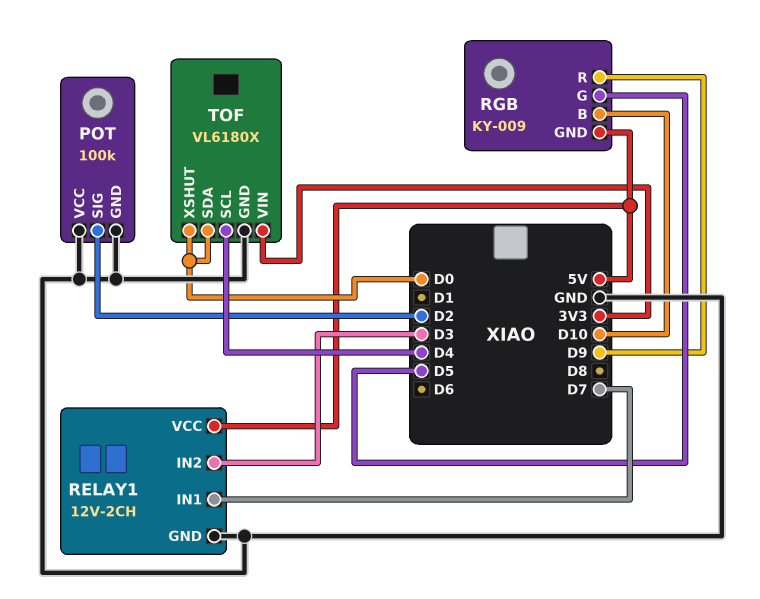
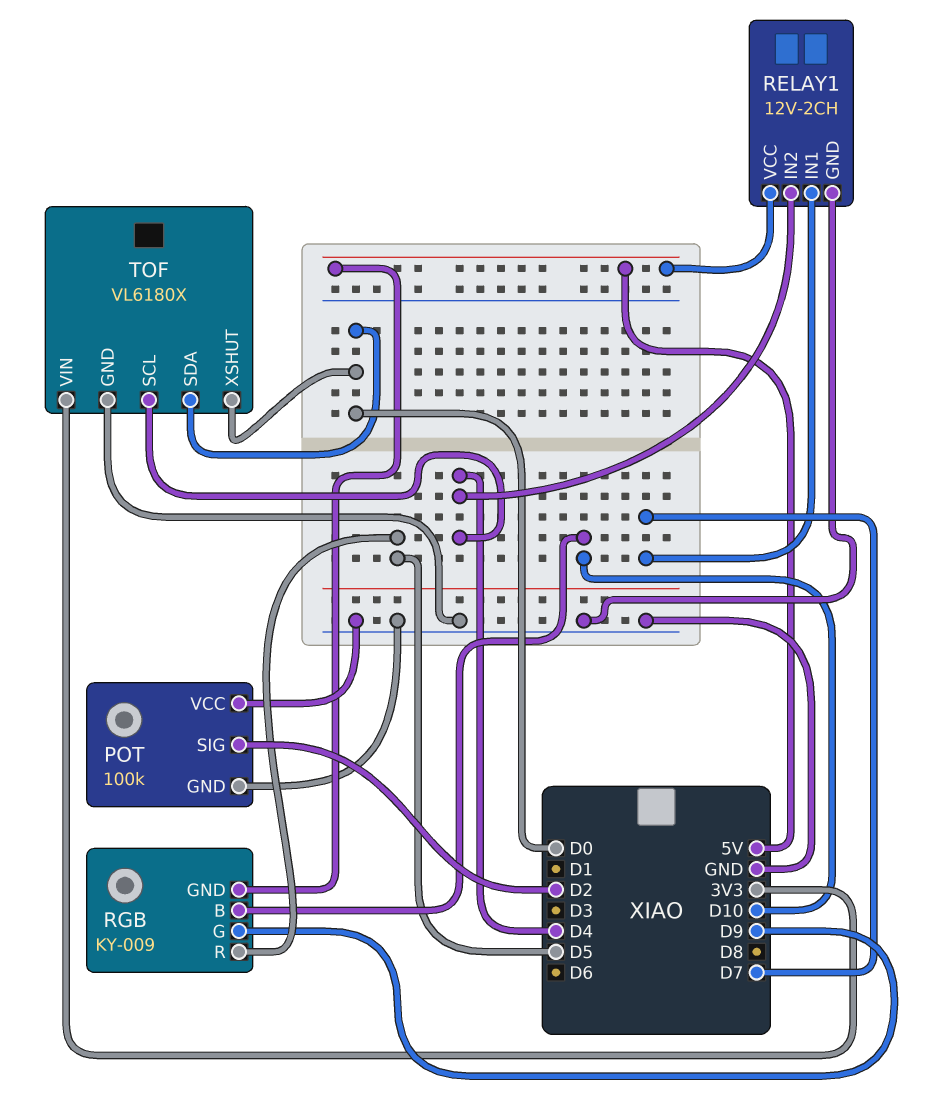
RELAY1 pin IN2: D3 -> D4
RGB pin G: D5 -> D9
RGB pin R: D9 -> D5

